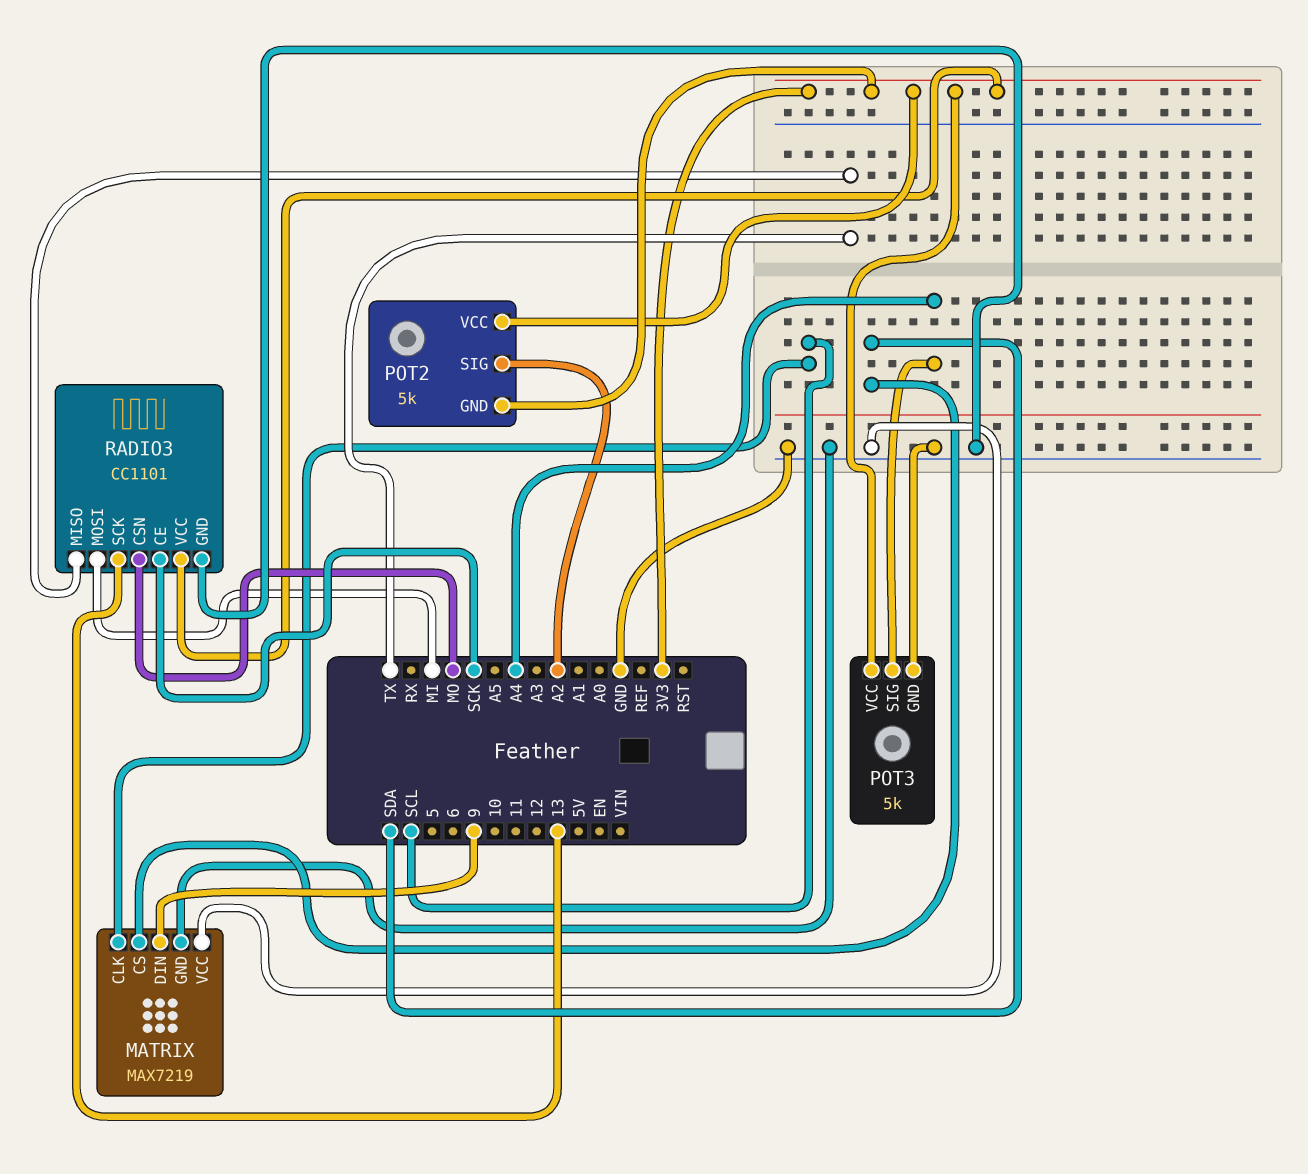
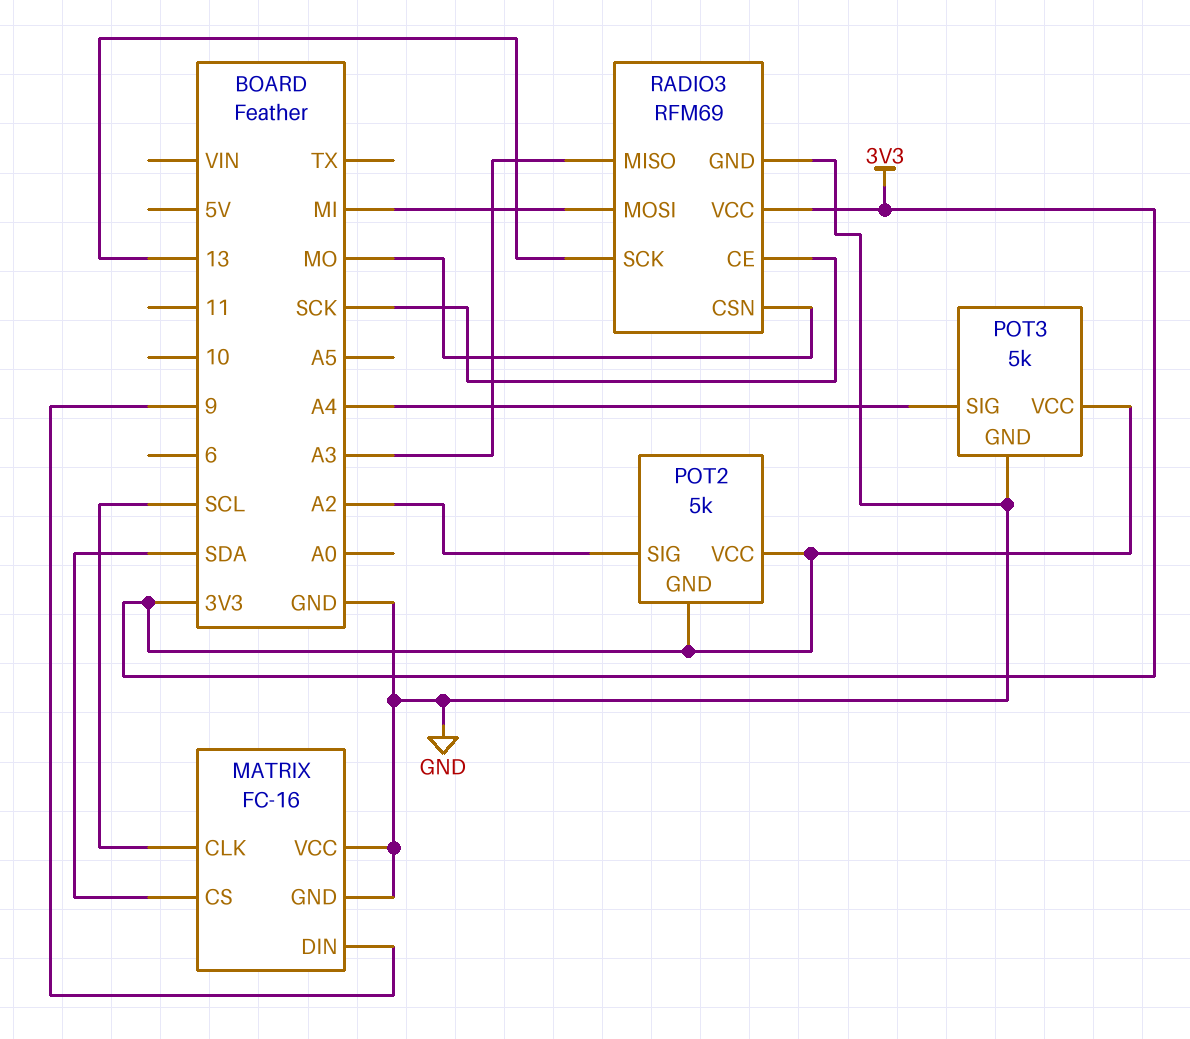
MATRIX: MAX7219 -> FC-16
RADIO3: CC1101 -> RFM69
RADIO3 pin MISO: TX -> A3

